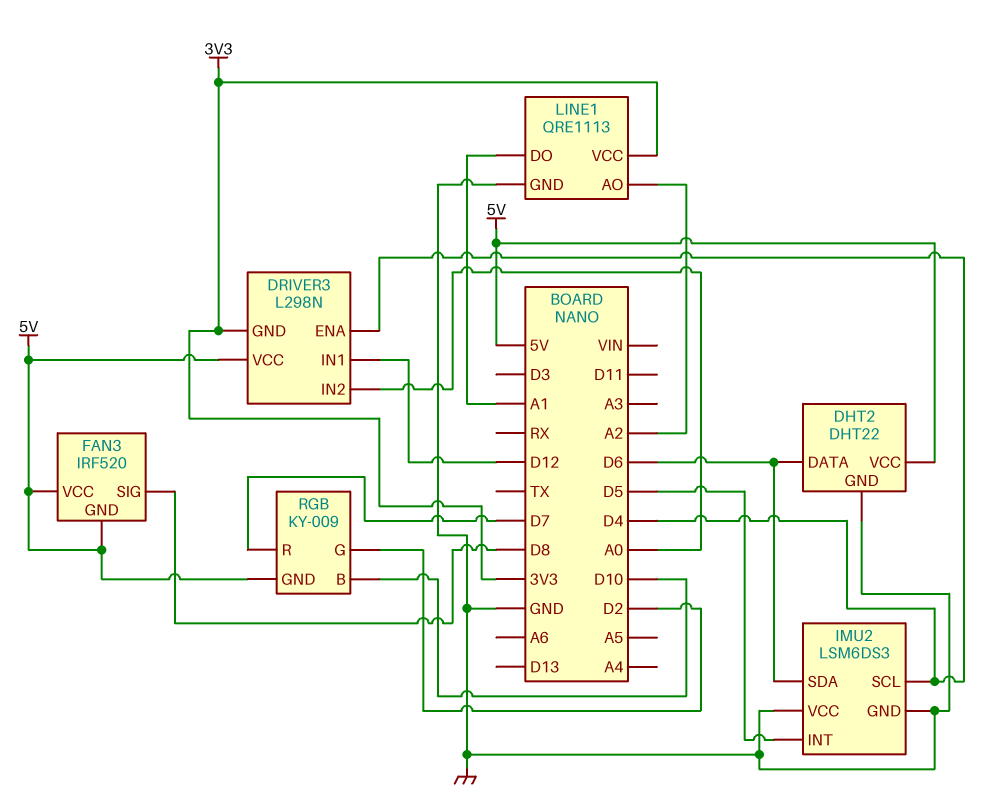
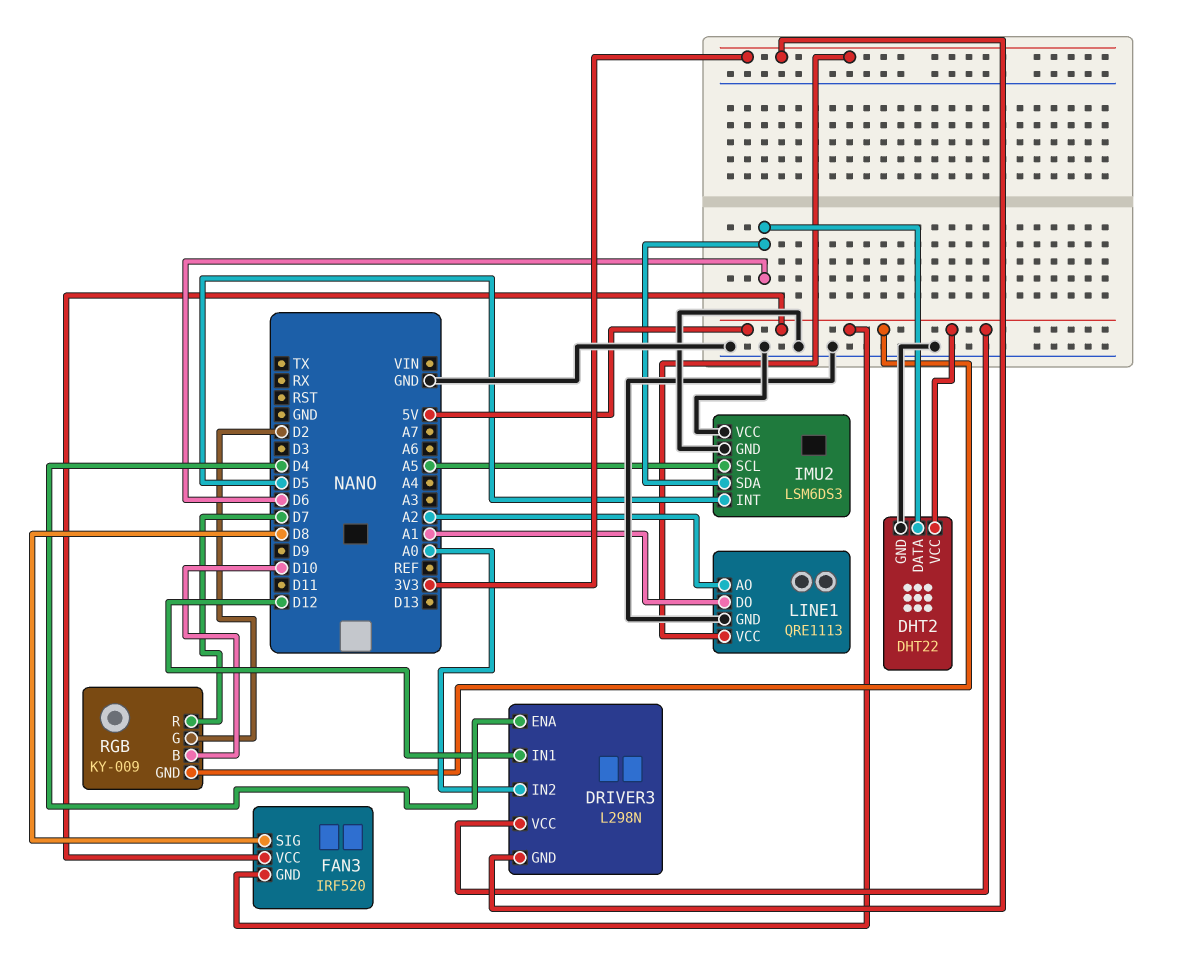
IMU2 pin SCL: D4 -> A5

